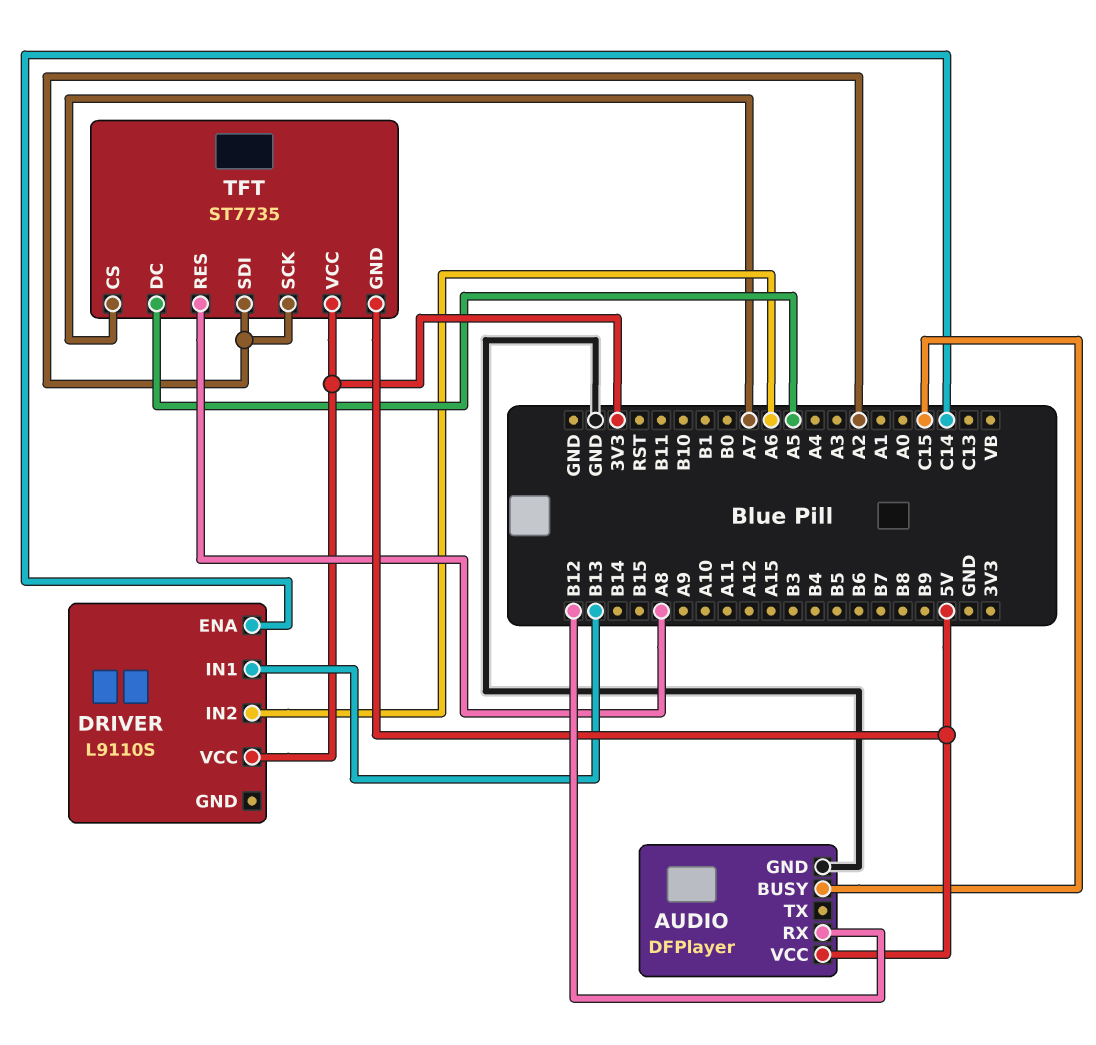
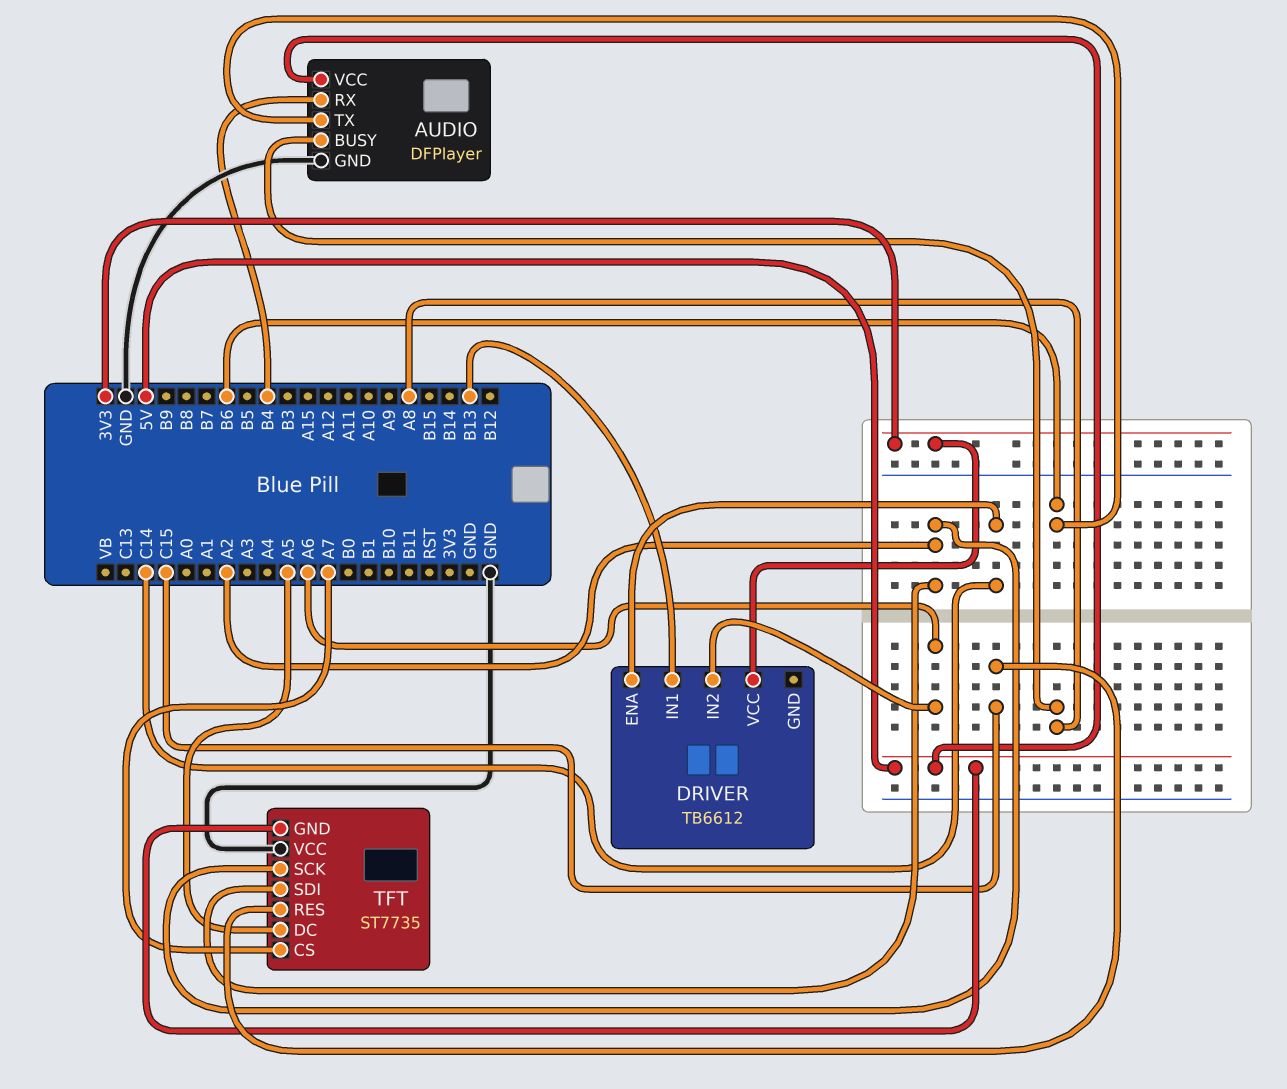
AUDIO pin BUSY: C15 -> A8
AUDIO pin RX: B12 -> B4
AUDIO pin TX: none -> B6
DRIVER: L9110S -> TB6612
TFT pin RES: A8 -> C15
TFT pin VCC: 3V3 -> GND

